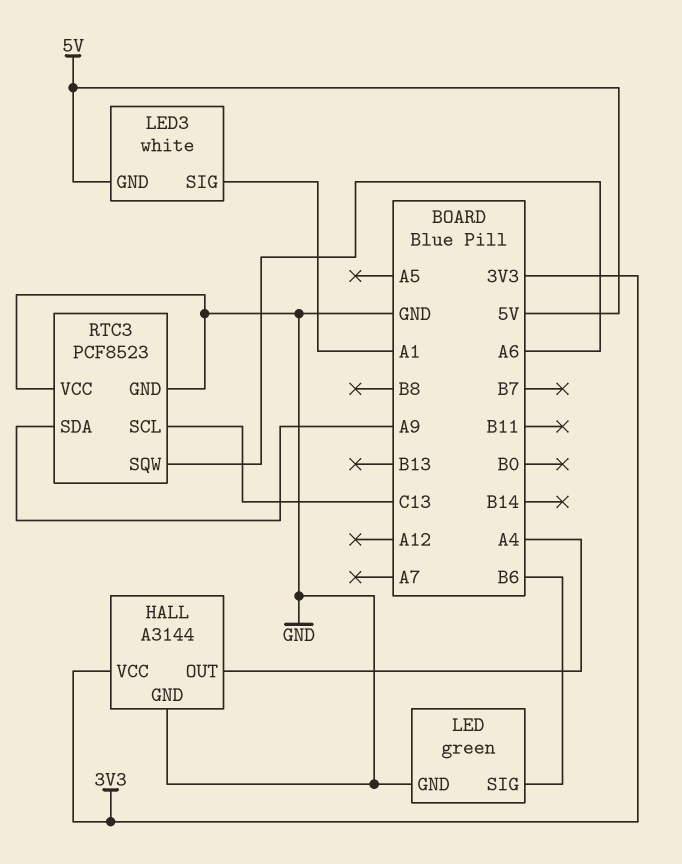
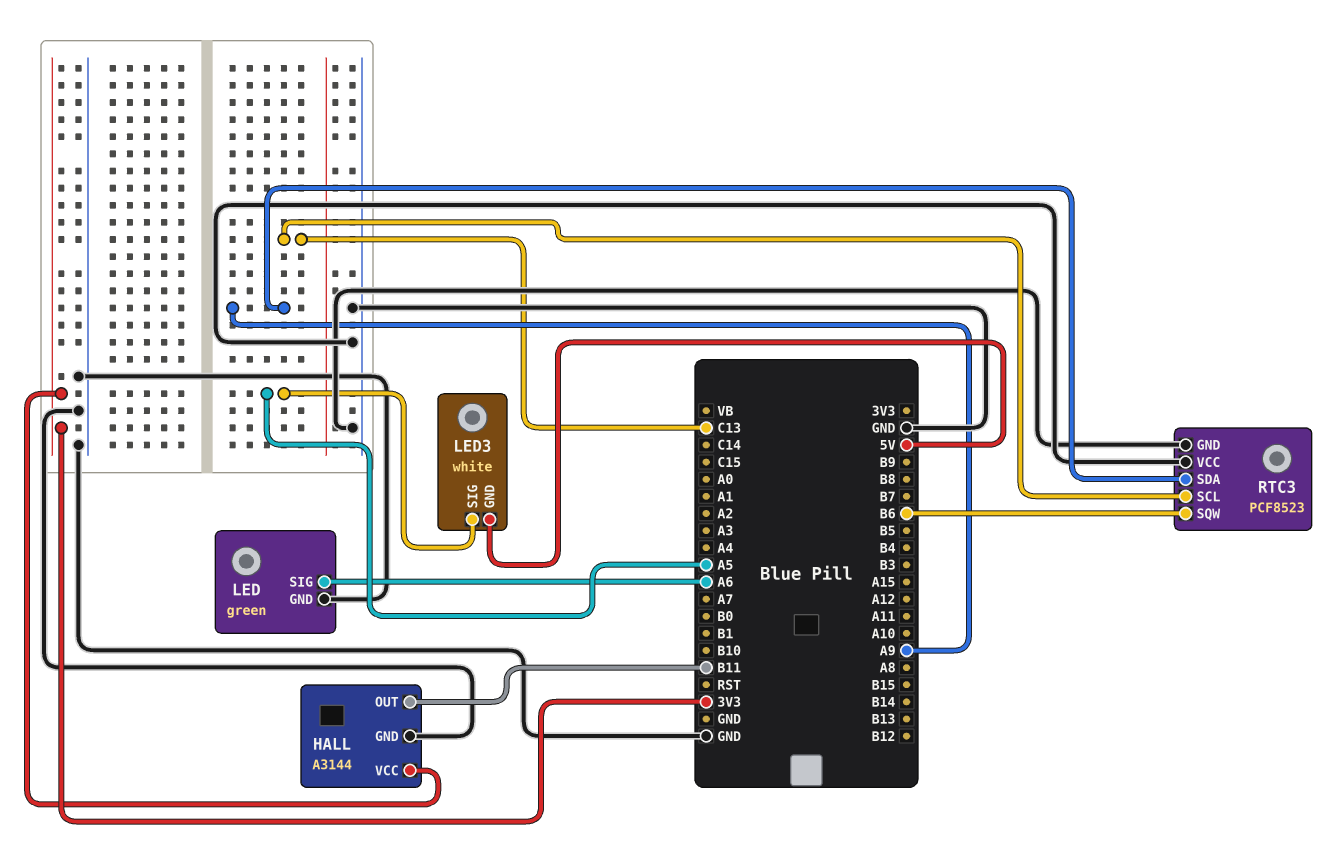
HALL pin OUT: A4 -> B11
LED pin SIG: B6 -> A6
LED3 pin SIG: A1 -> A5
RTC3 pin SQW: A6 -> B6

